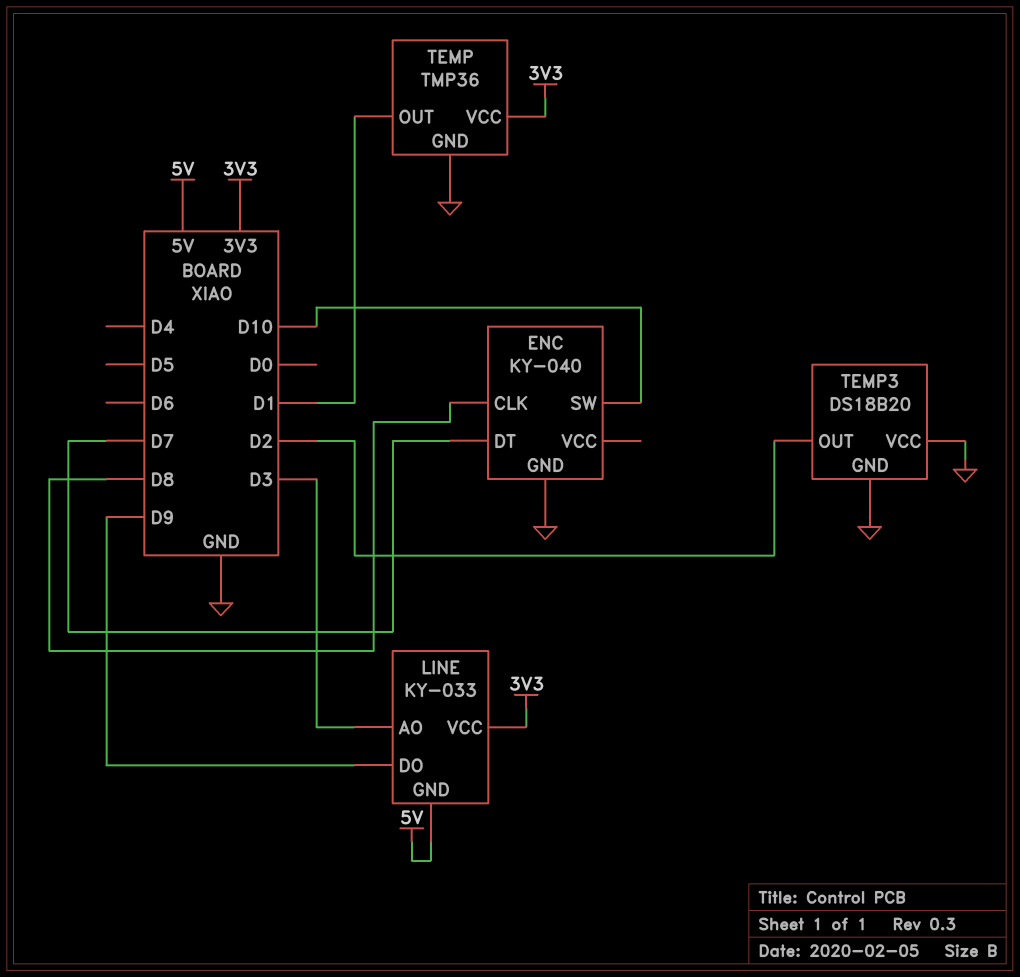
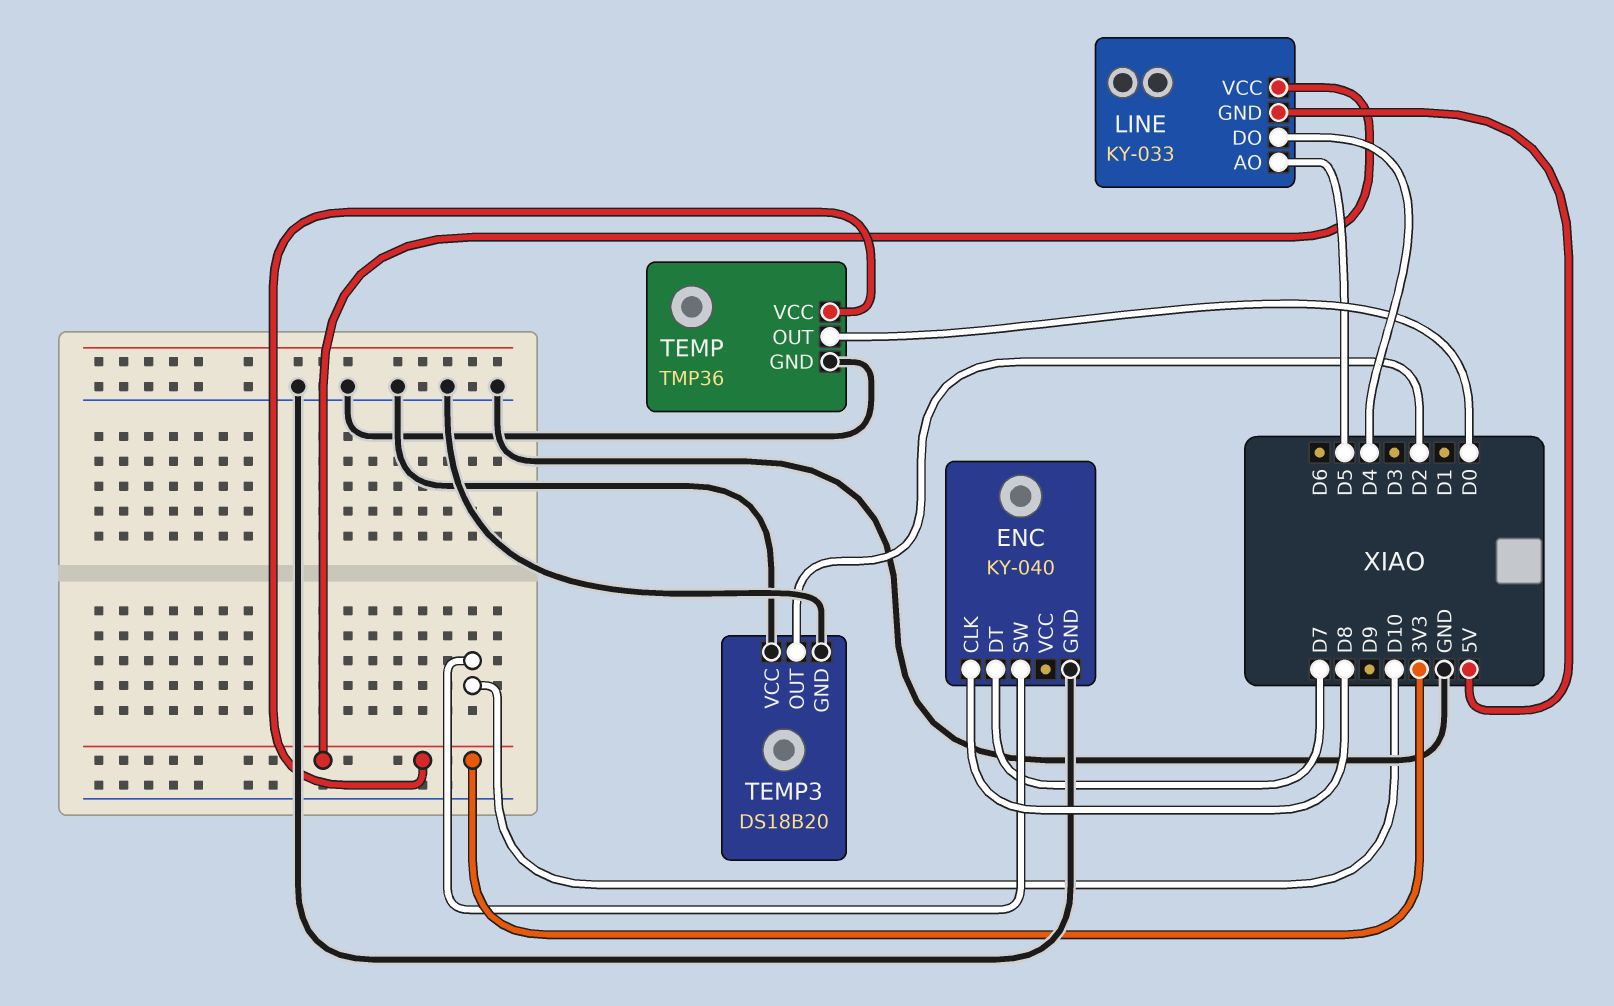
LINE pin AO: D3 -> D5
LINE pin DO: D9 -> D4
TEMP pin OUT: D1 -> D0

